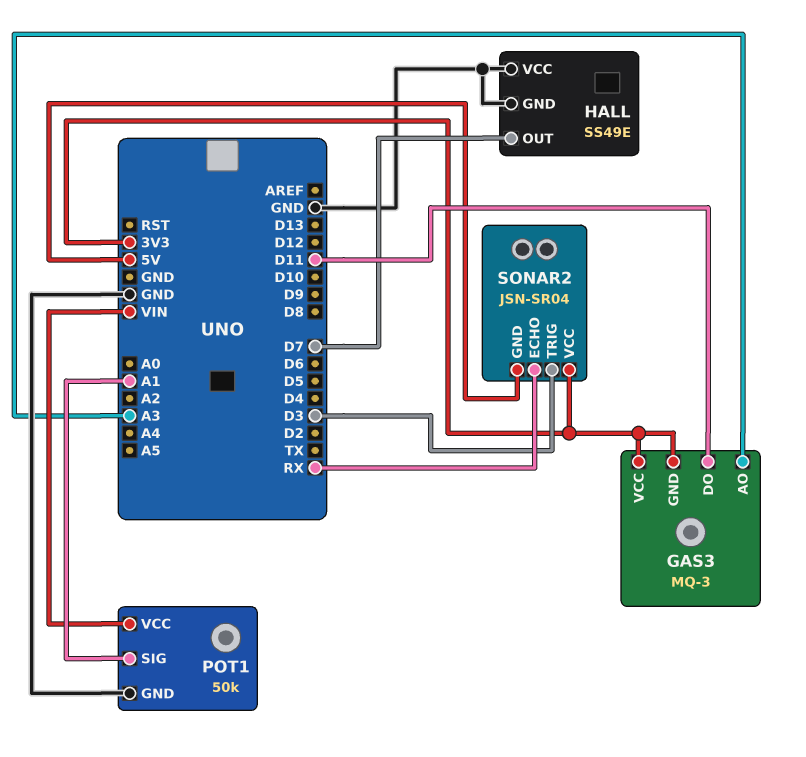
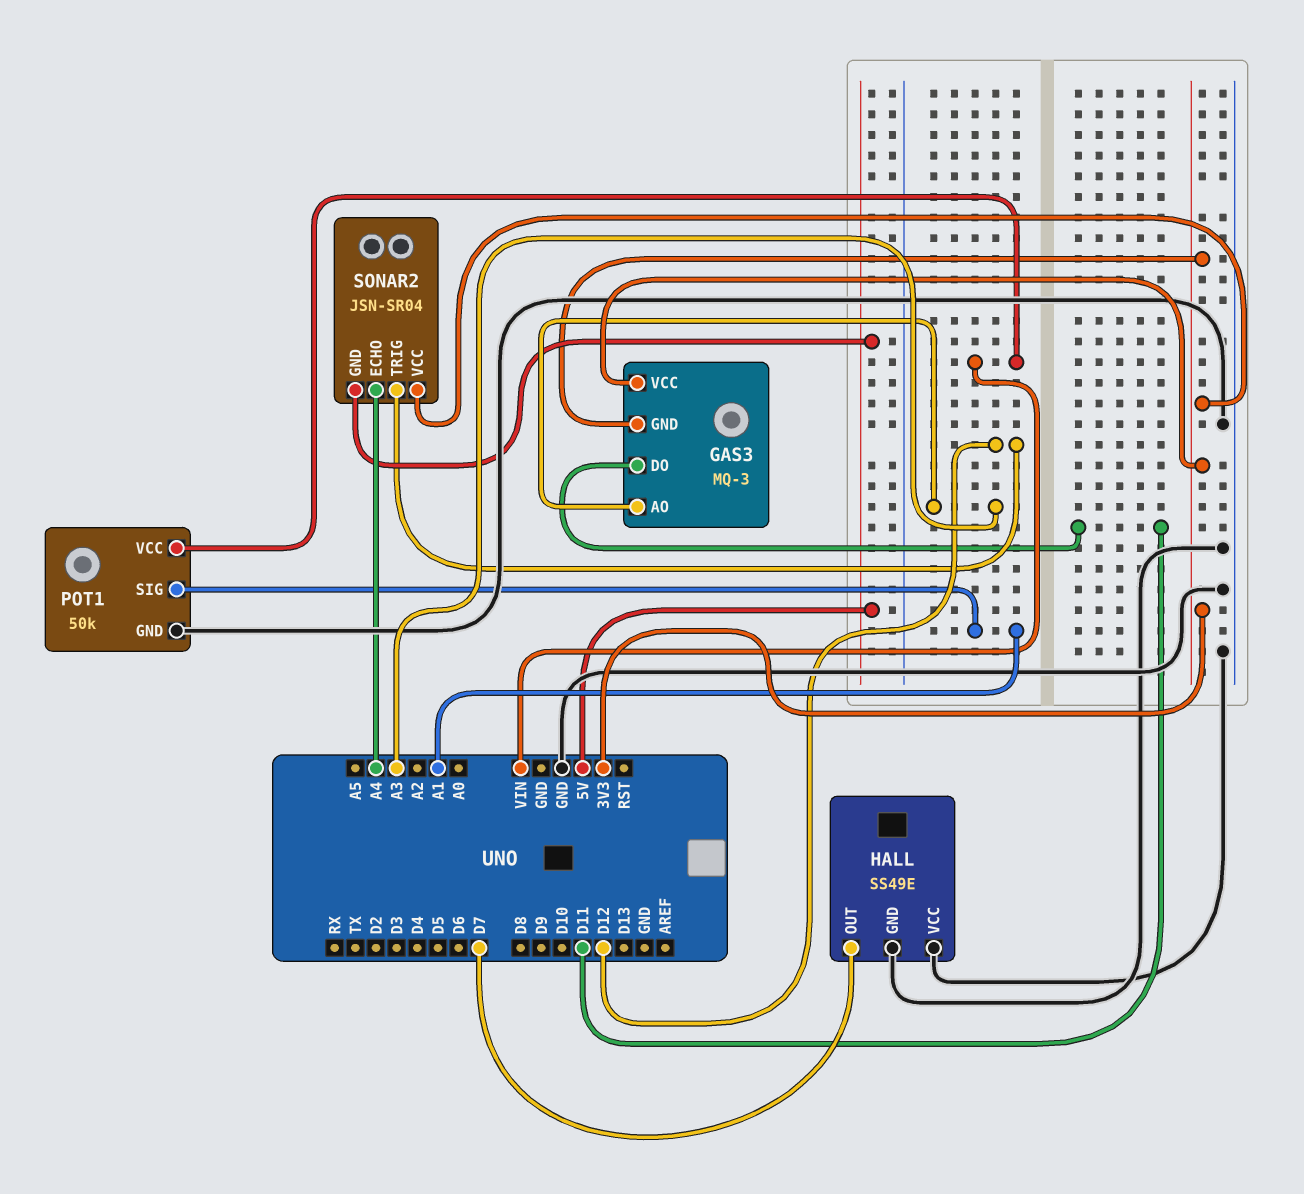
SONAR2 pin ECHO: RX -> A4
SONAR2 pin TRIG: D3 -> D12

